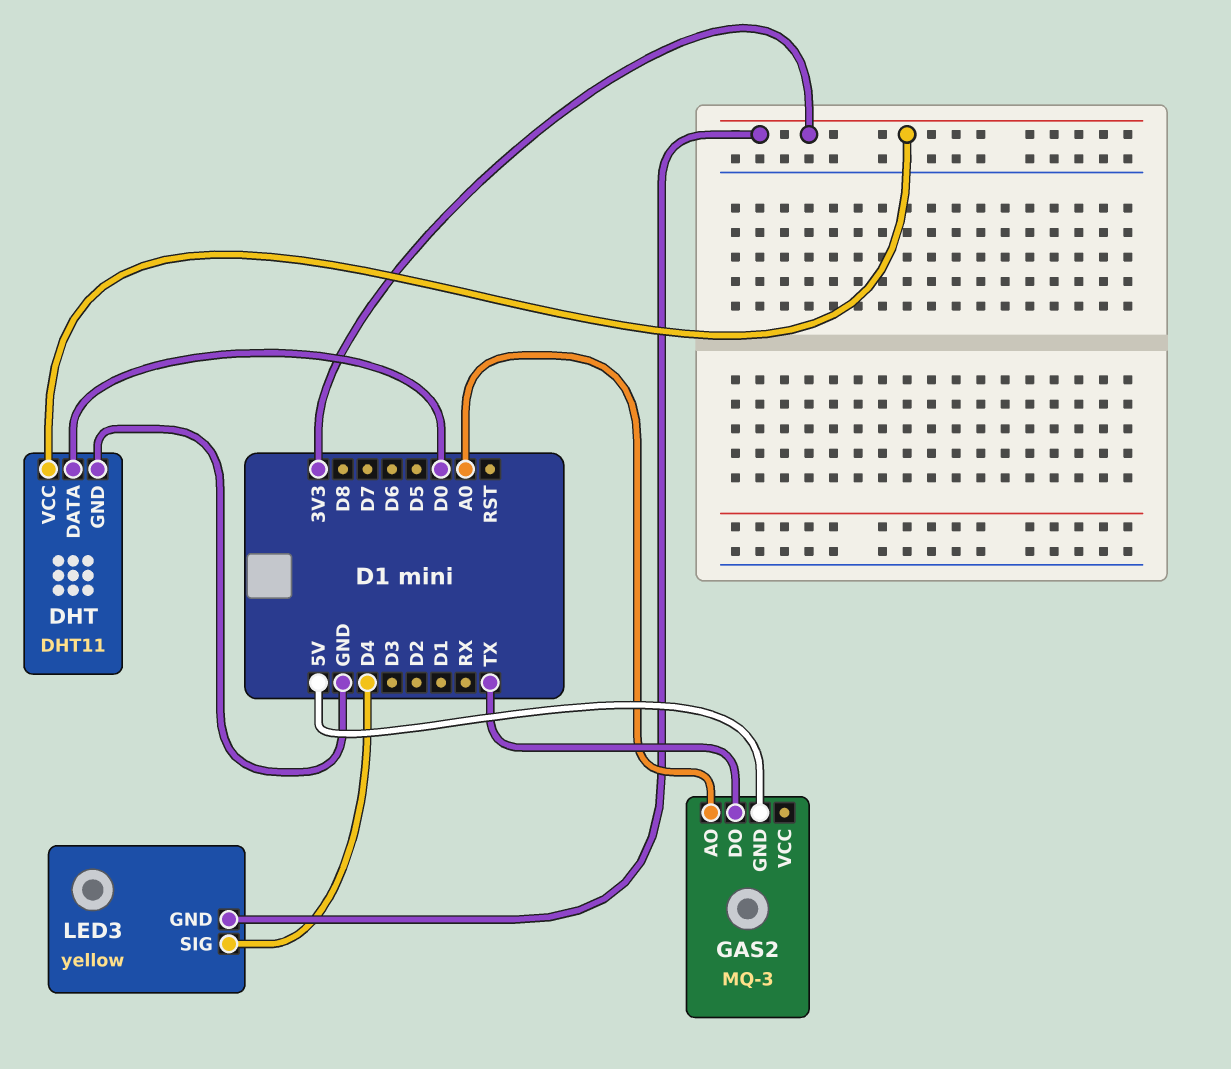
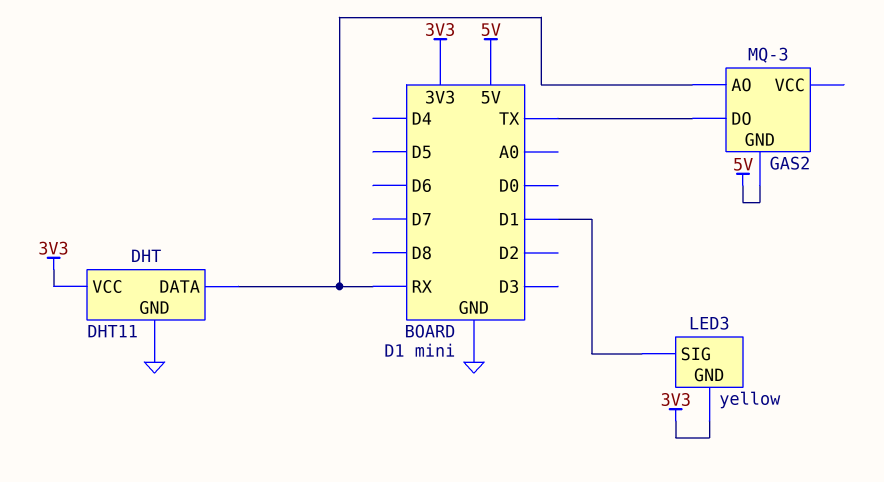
DHT pin DATA: D0 -> RX
GAS2 pin AO: A0 -> RX
LED3 pin SIG: D4 -> D1

